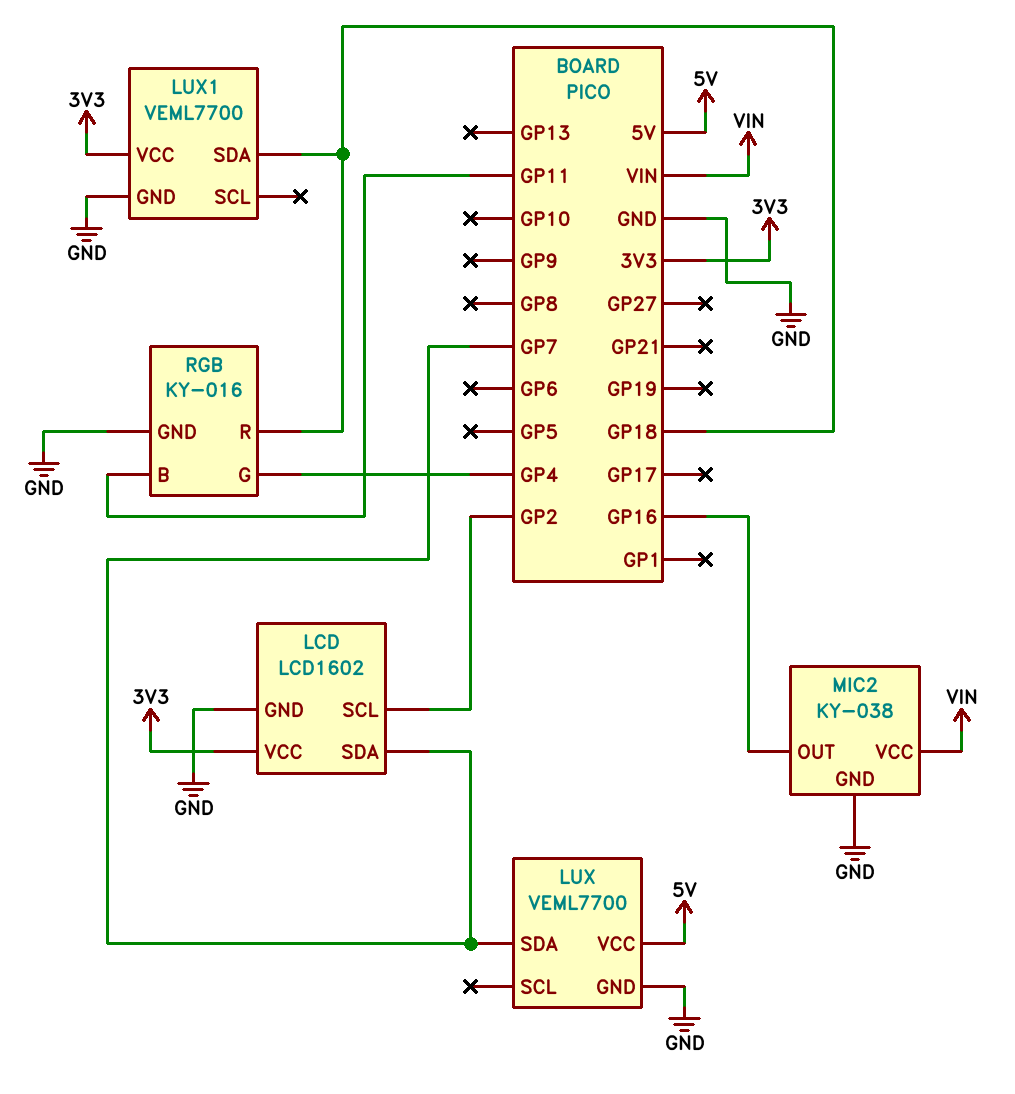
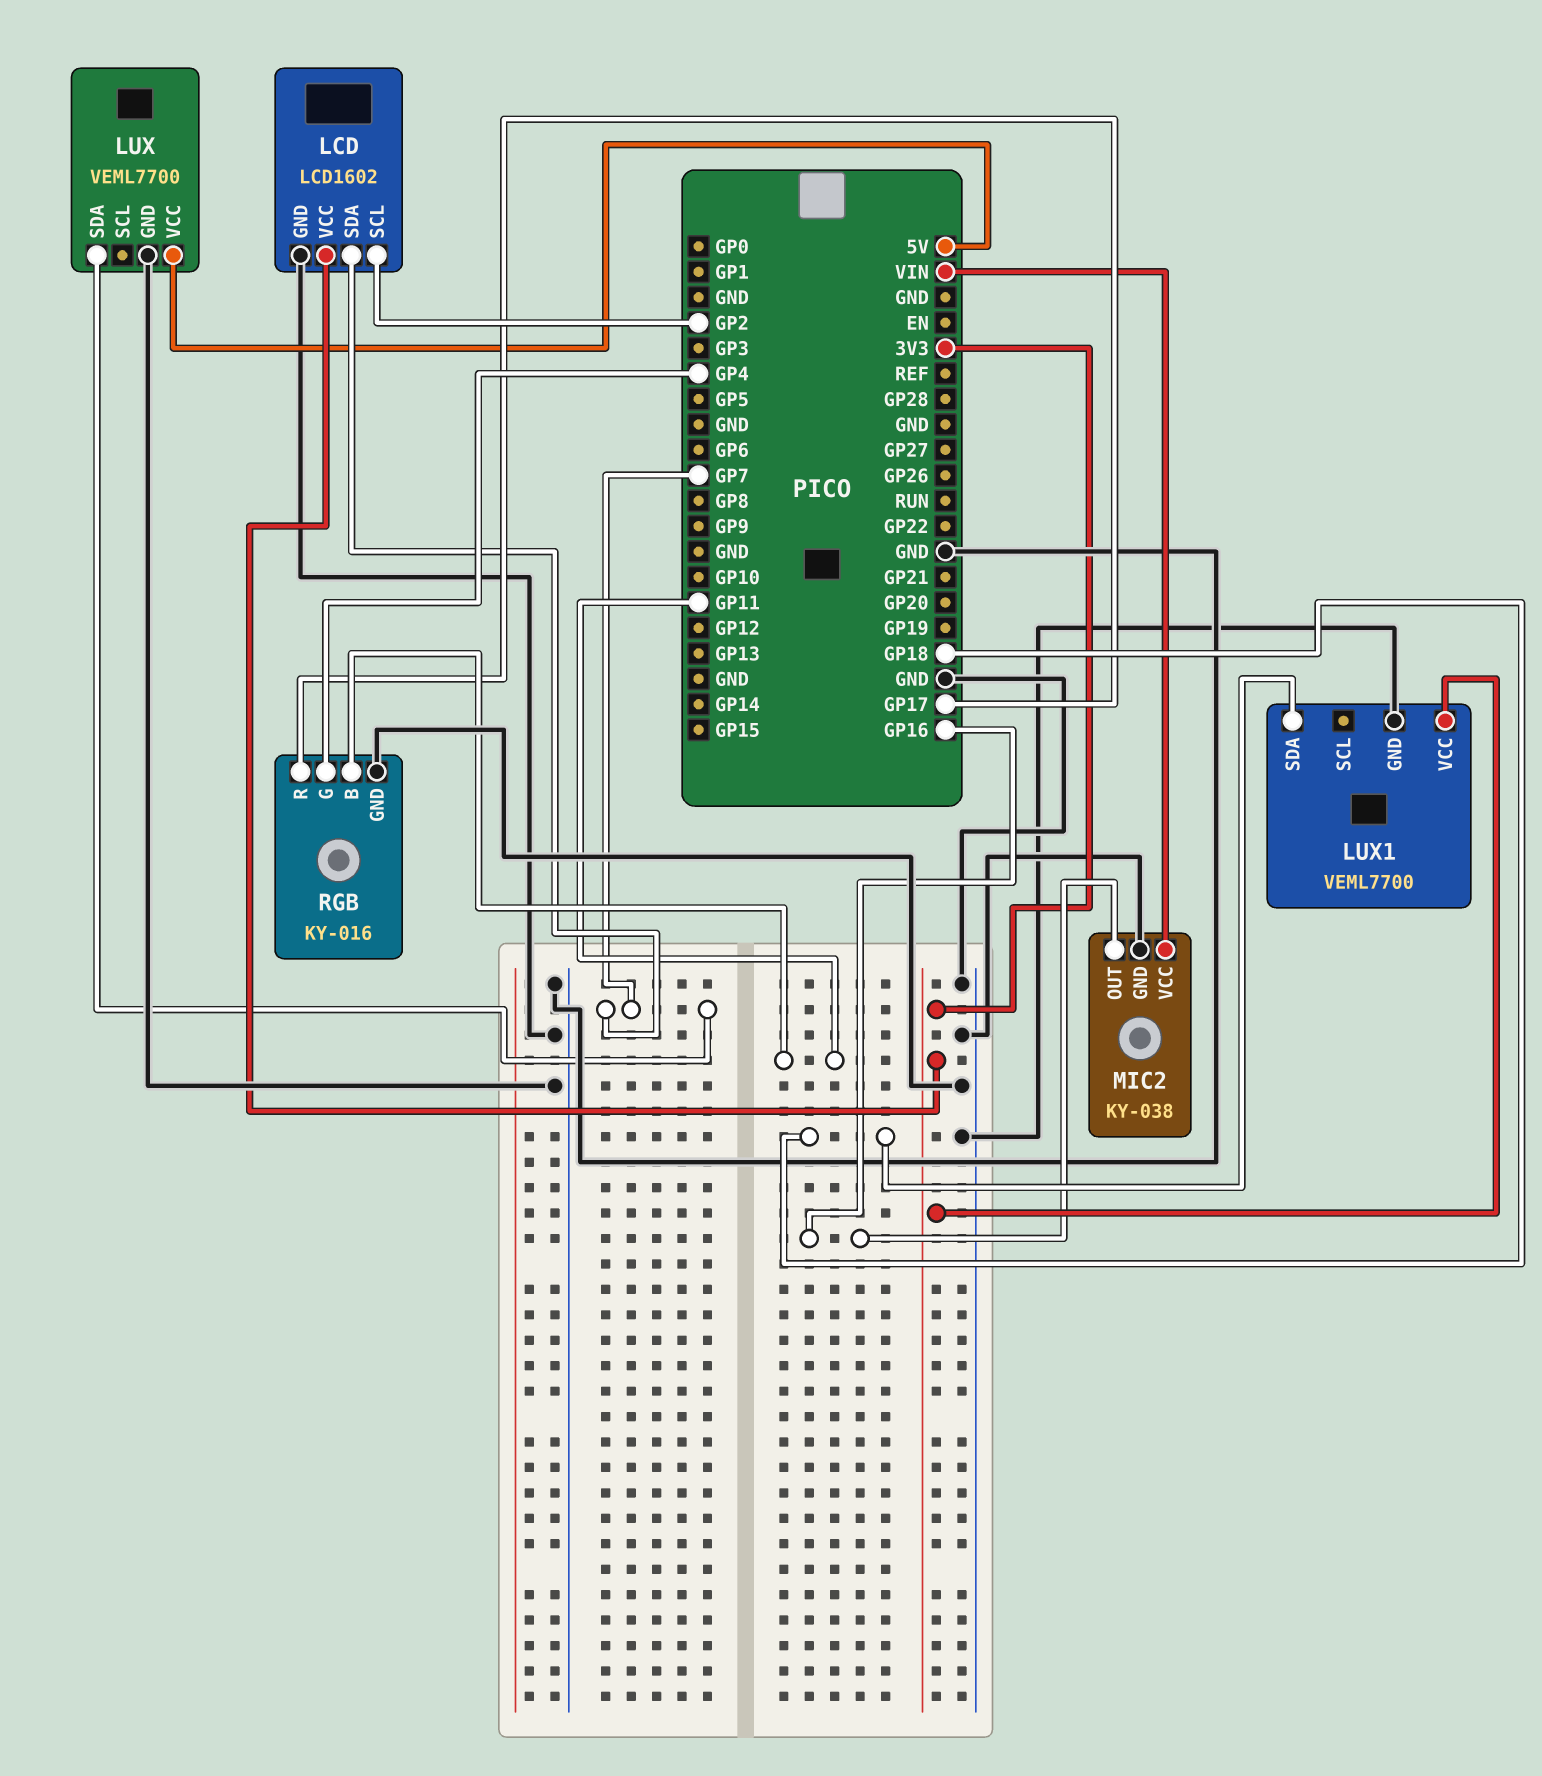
RGB pin R: GP18 -> GP17

